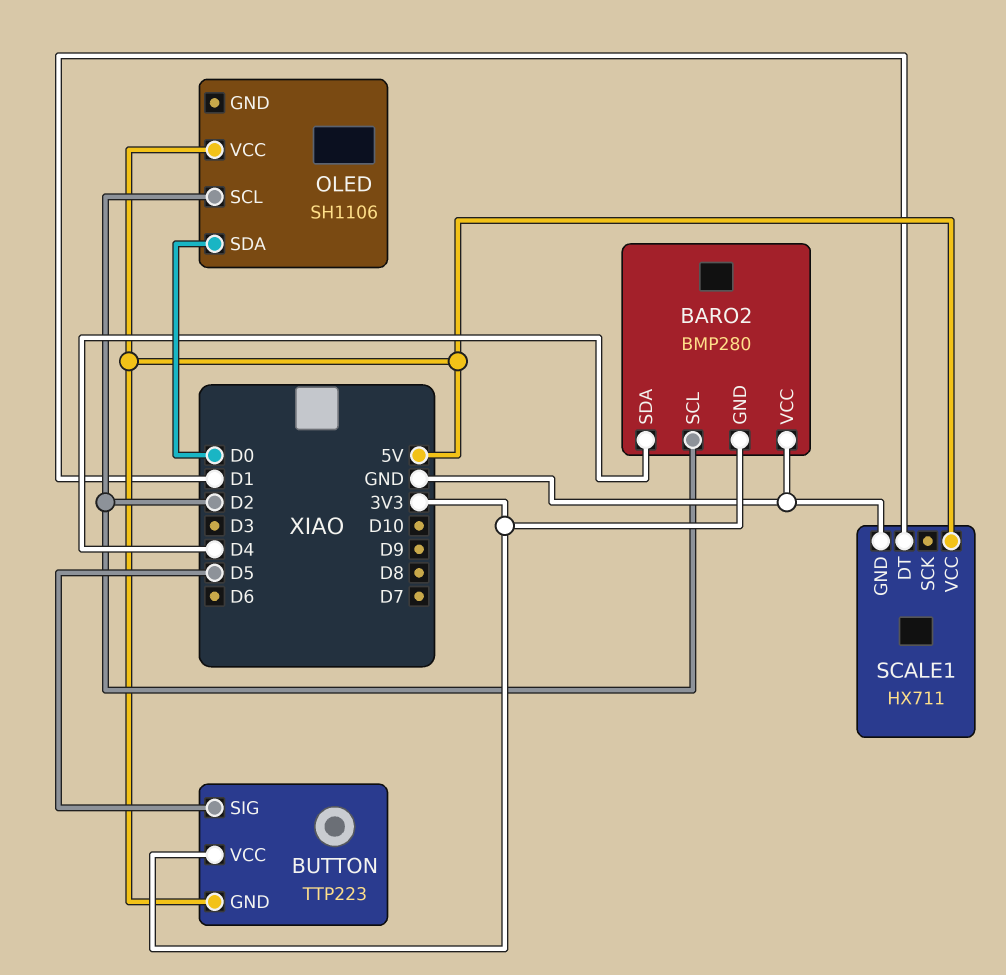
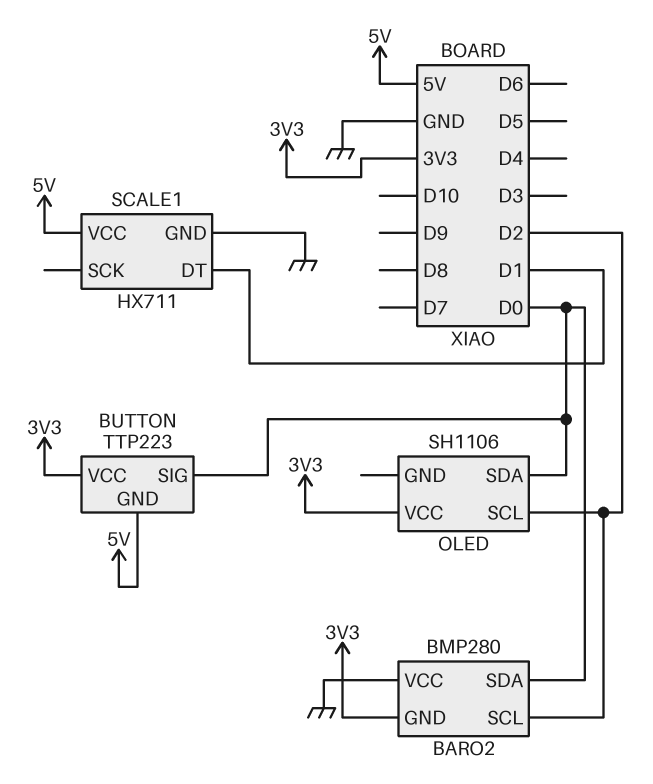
BARO2 pin SDA: D4 -> D0
BUTTON pin SIG: D5 -> D0
OLED pin VCC: 5V -> 3V3

